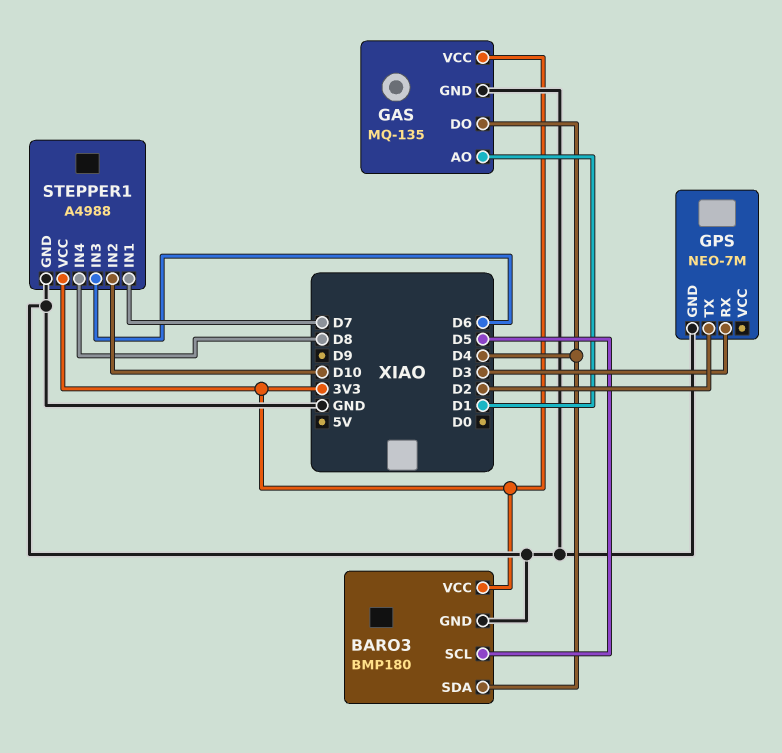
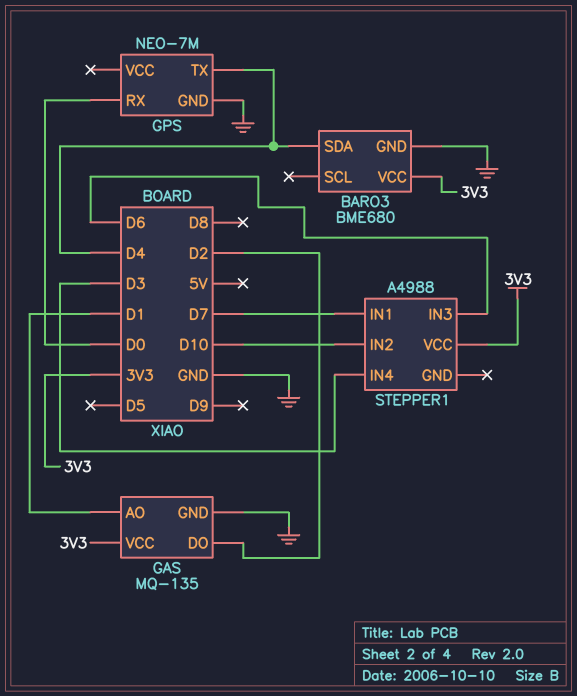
BARO3: BMP180 -> BME680
BARO3 pin SCL: D5 -> none
GAS pin DO: D4 -> D2
GPS pin RX: D3 -> D0
GPS pin TX: D2 -> D4
STEPPER1 pin GND: GND -> none
STEPPER1 pin IN4: D8 -> D3

